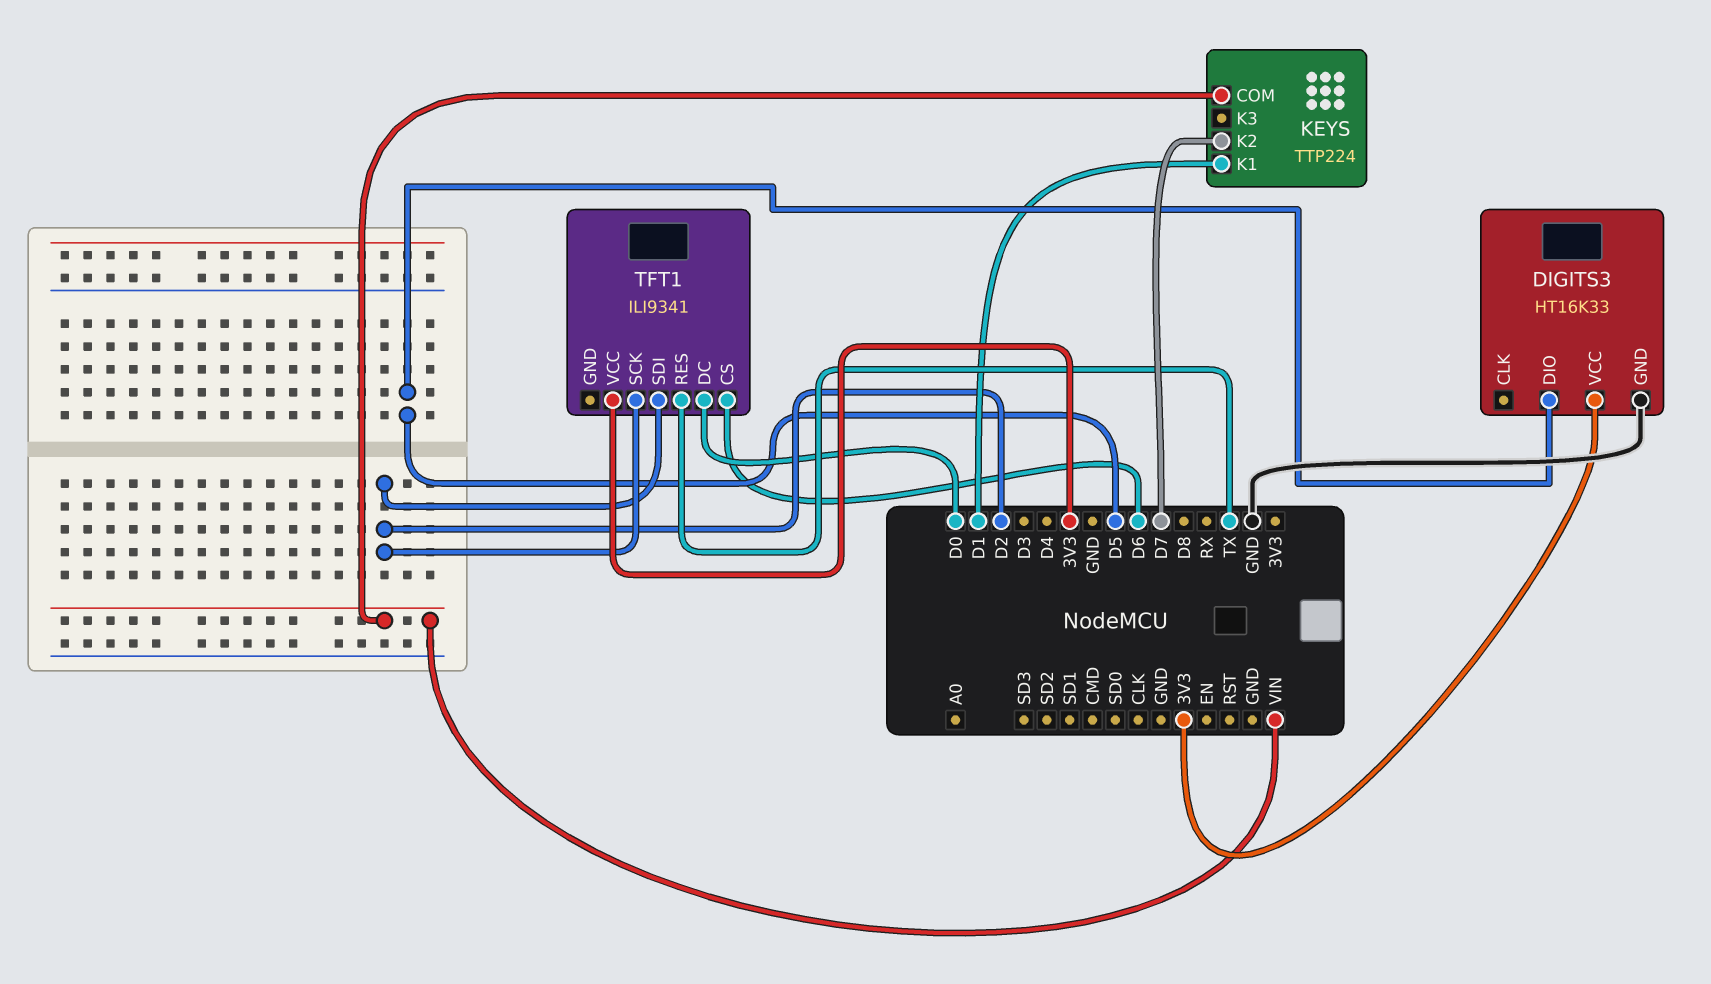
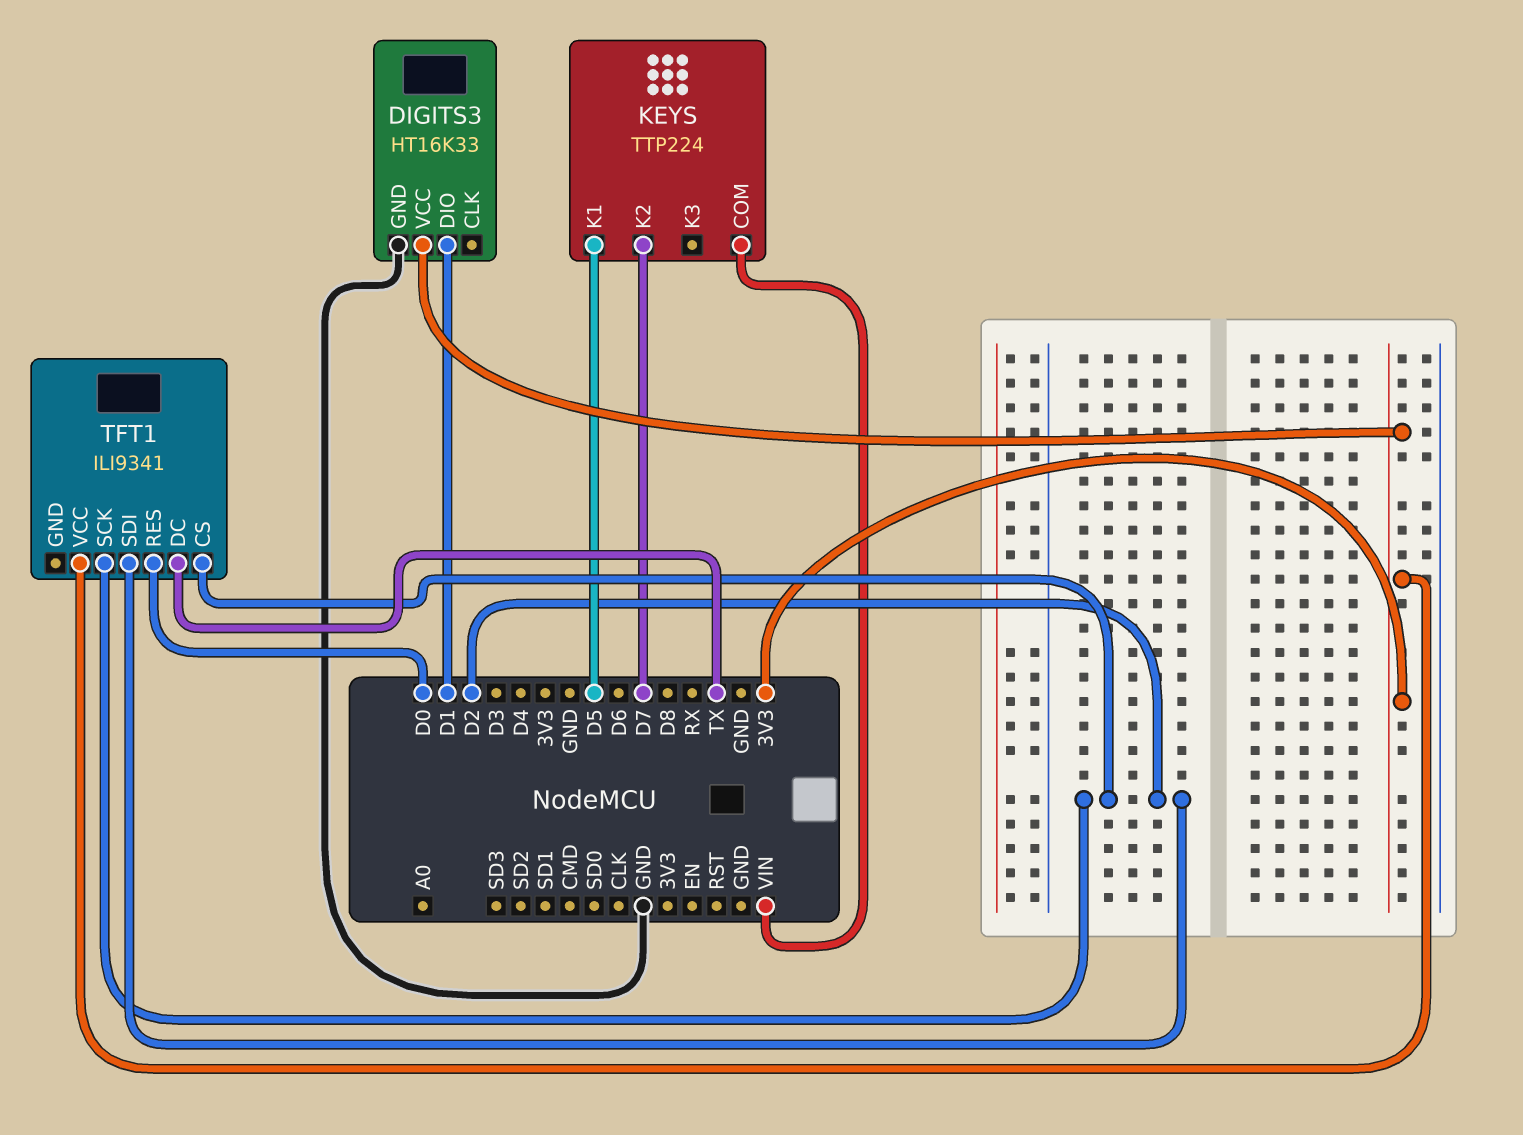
DIGITS3 pin DIO: D5 -> D1
KEYS pin K1: D1 -> D5
TFT1 pin CS: D6 -> D2
TFT1 pin DC: D0 -> TX
TFT1 pin RES: TX -> D0

